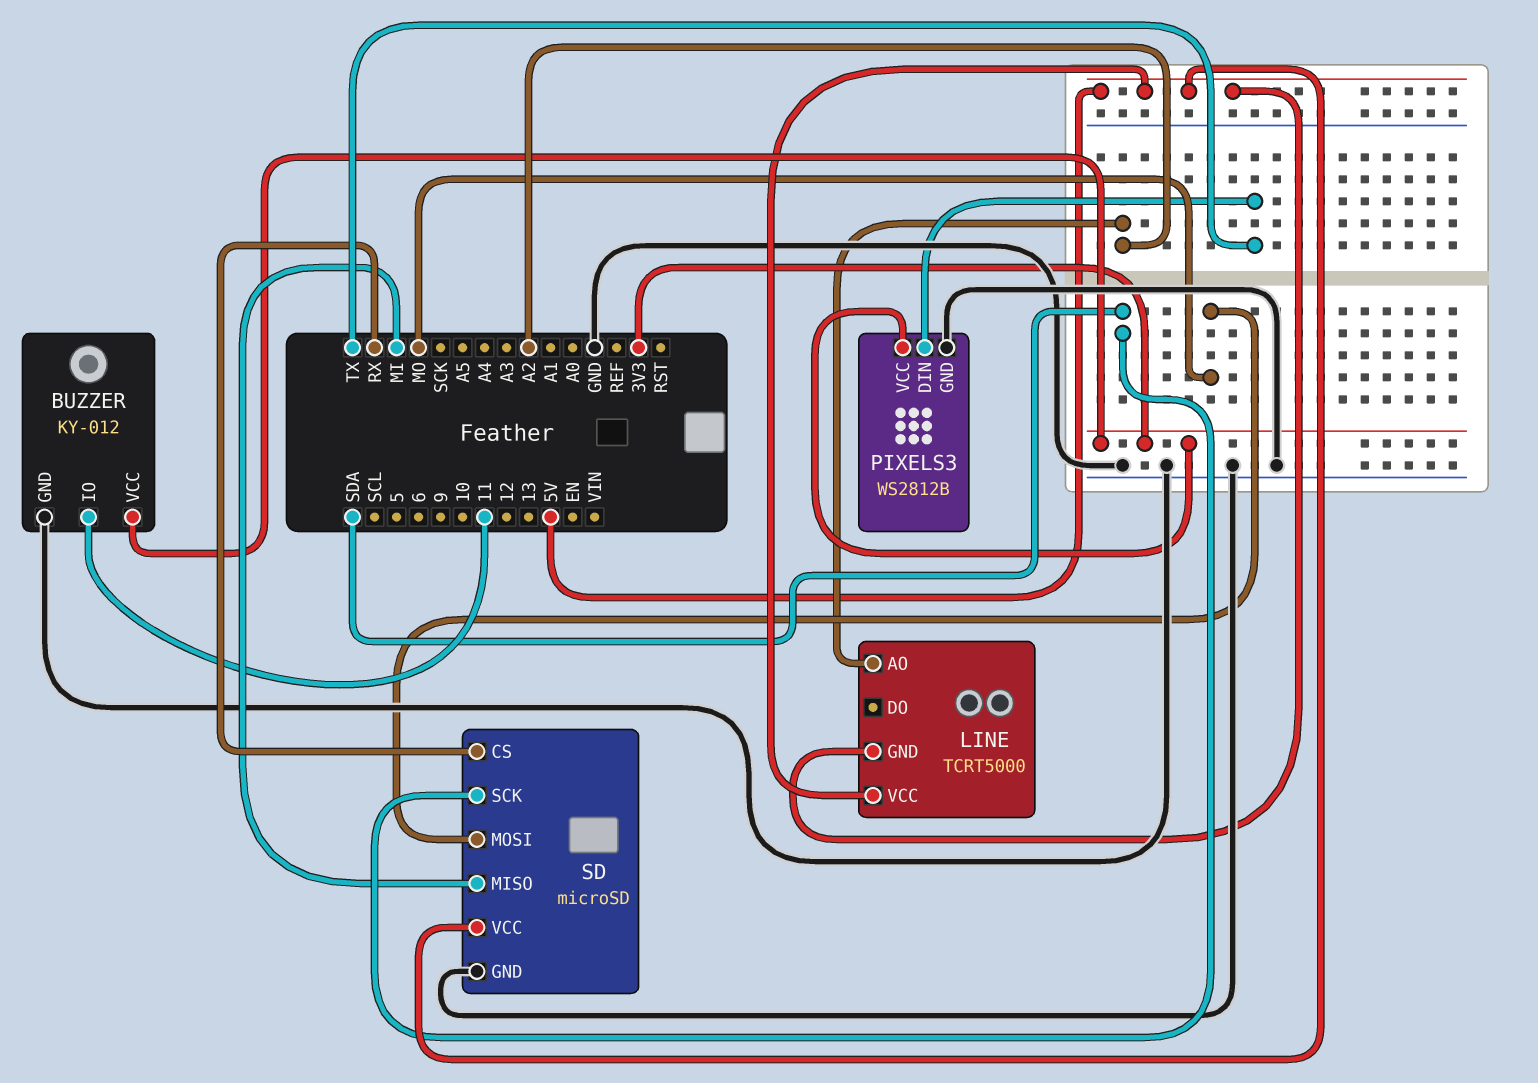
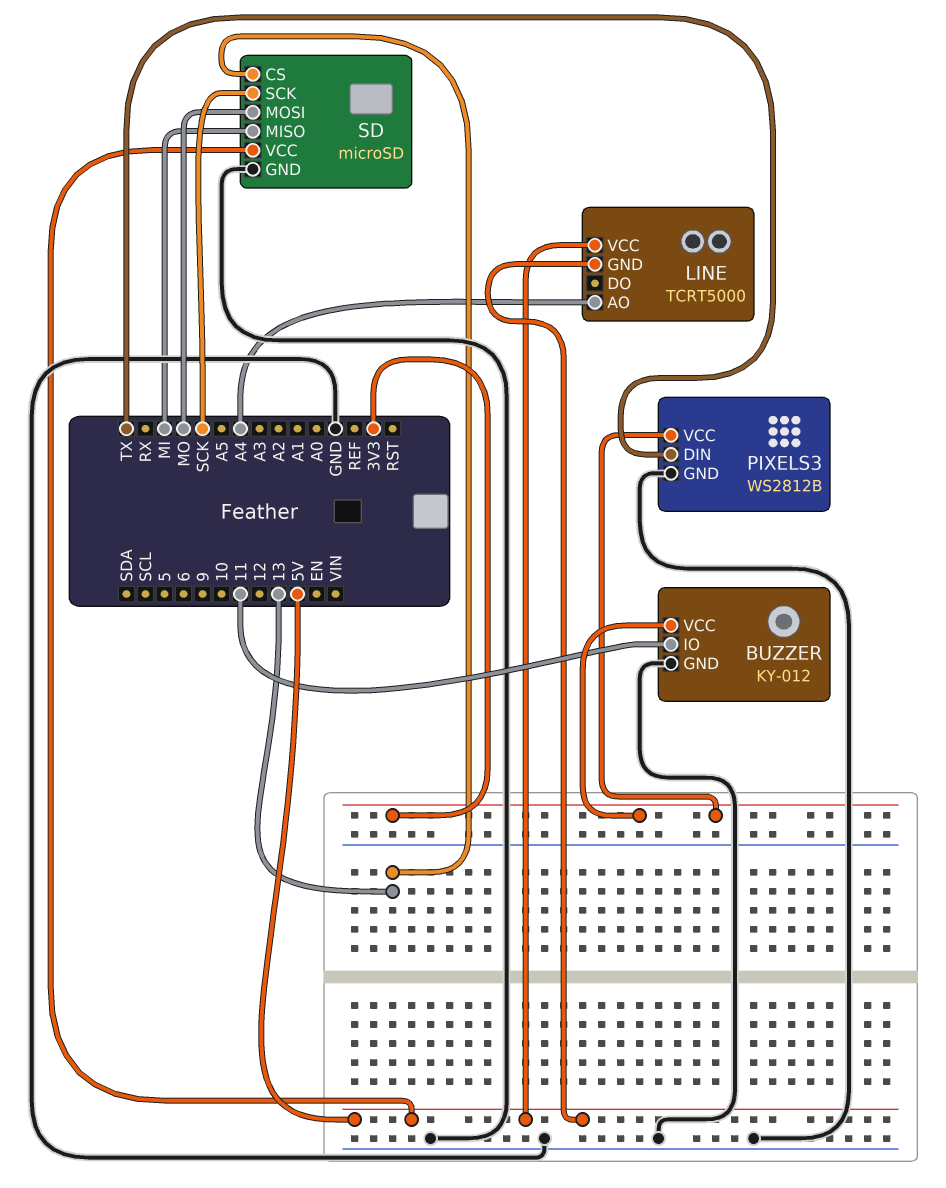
LINE pin AO: A2 -> A4
SD pin CS: RX -> 13
SD pin SCK: SDA -> SCK

